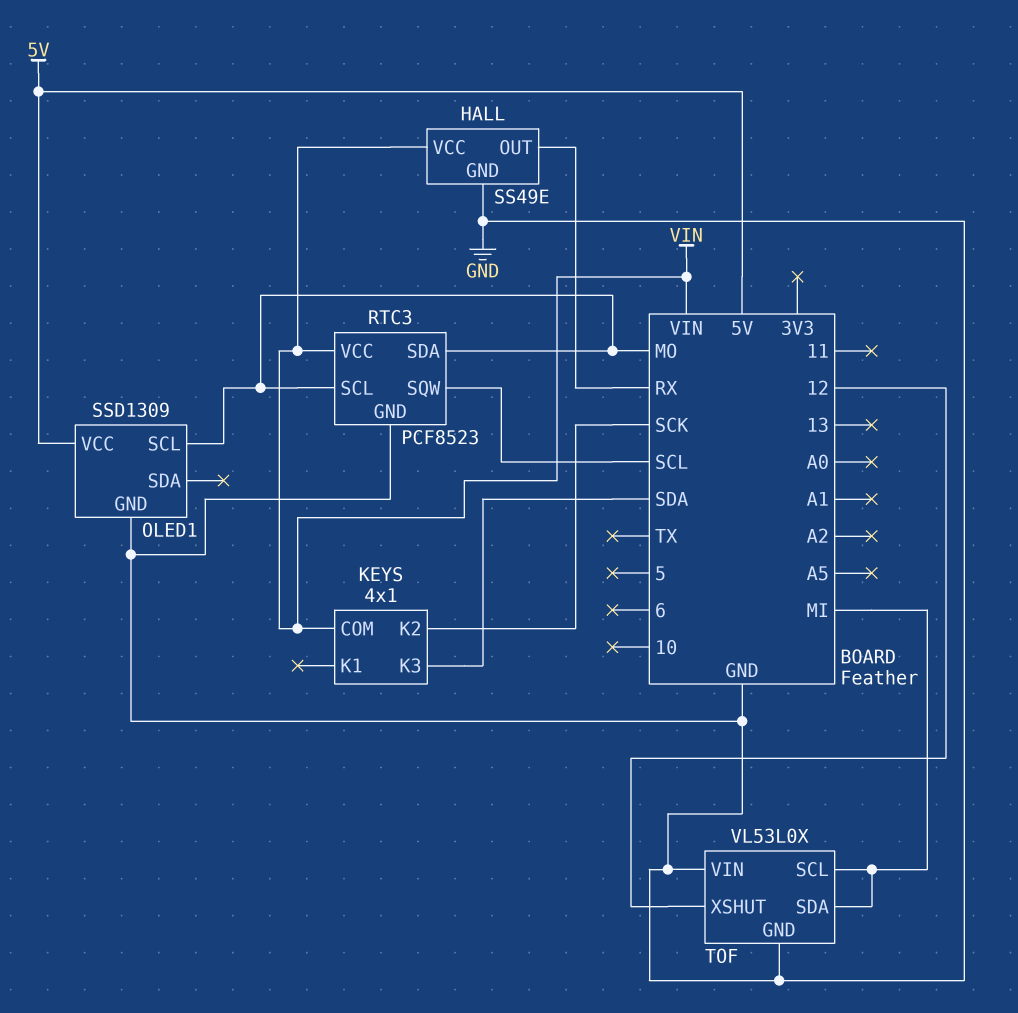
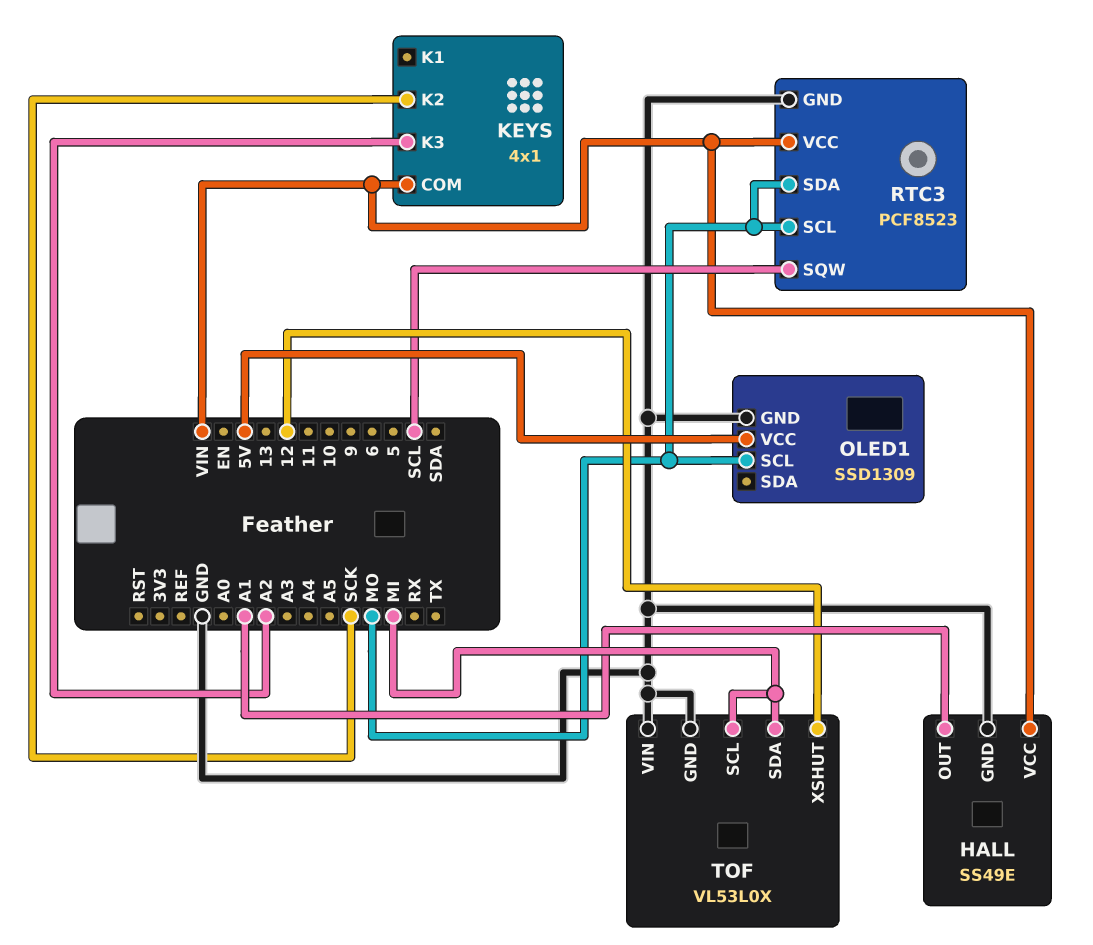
HALL pin OUT: RX -> A1
KEYS pin K3: SDA -> A2

